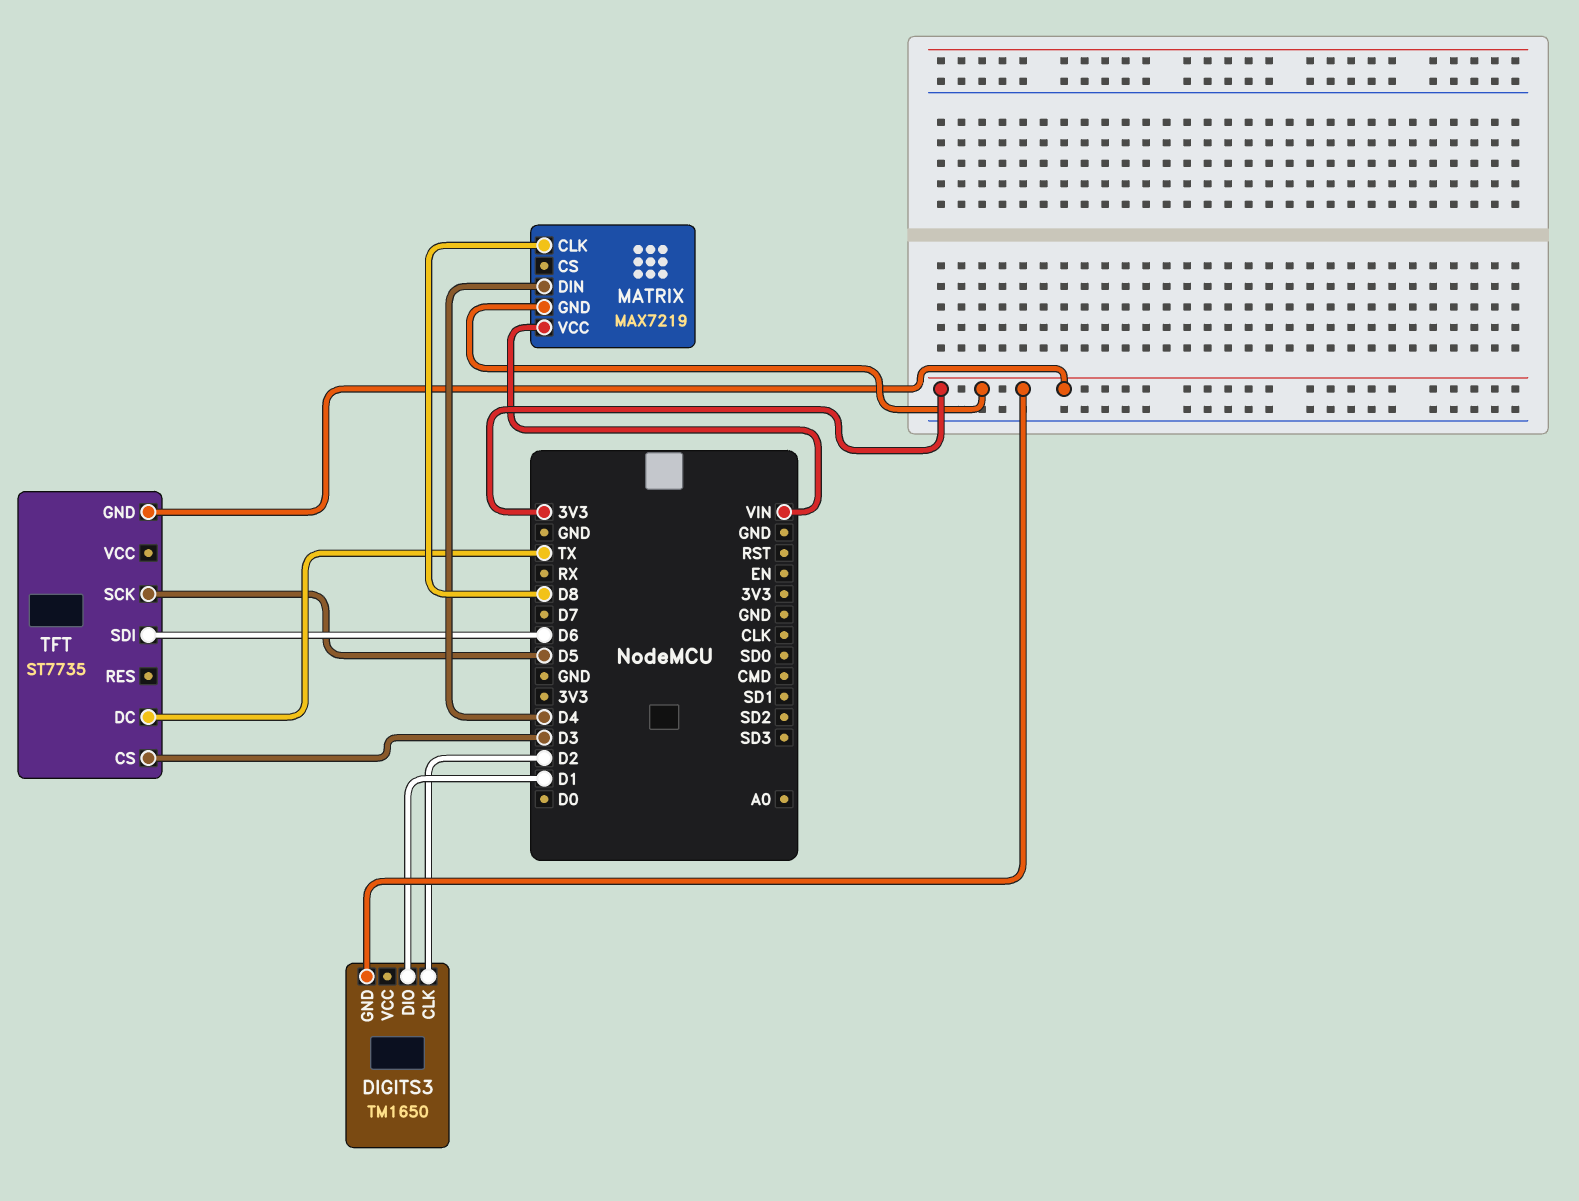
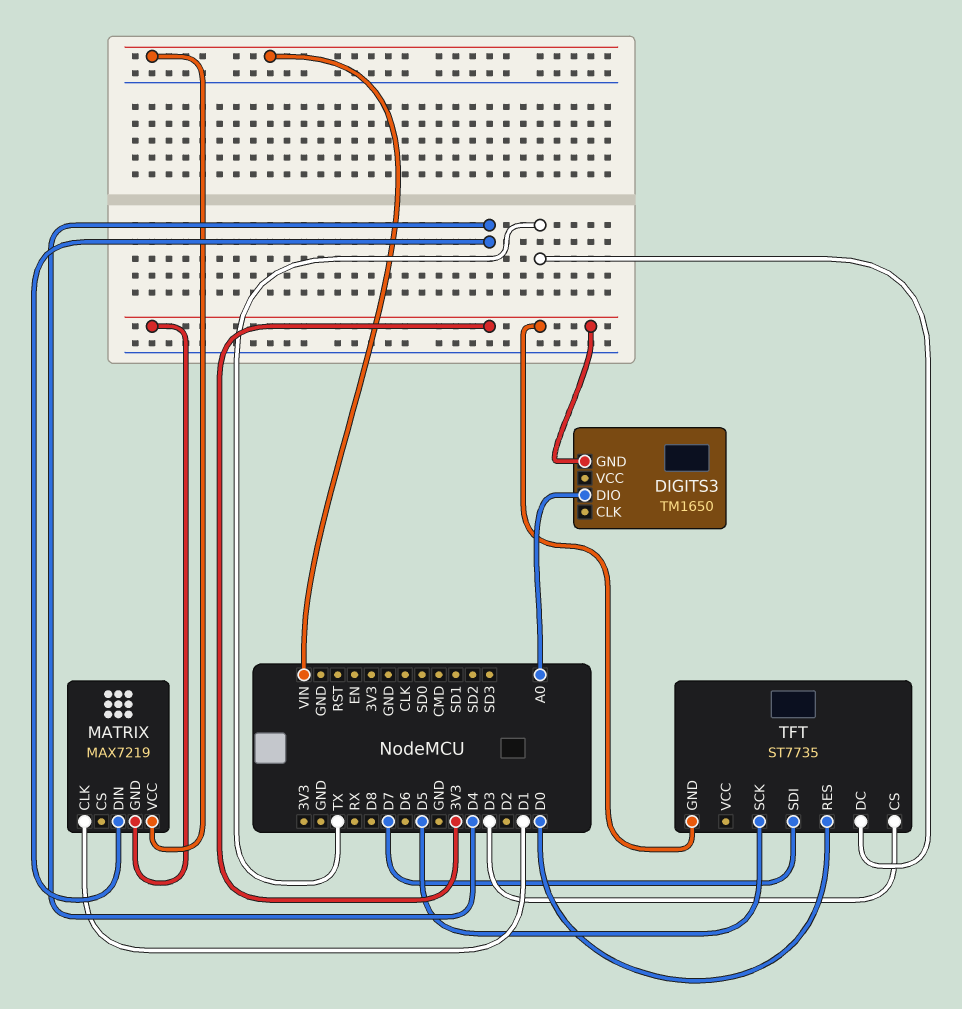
DIGITS3 pin CLK: D2 -> none
DIGITS3 pin DIO: D1 -> A0
MATRIX pin CLK: D8 -> D1
TFT pin RES: none -> D0
TFT pin SDI: D6 -> D7

